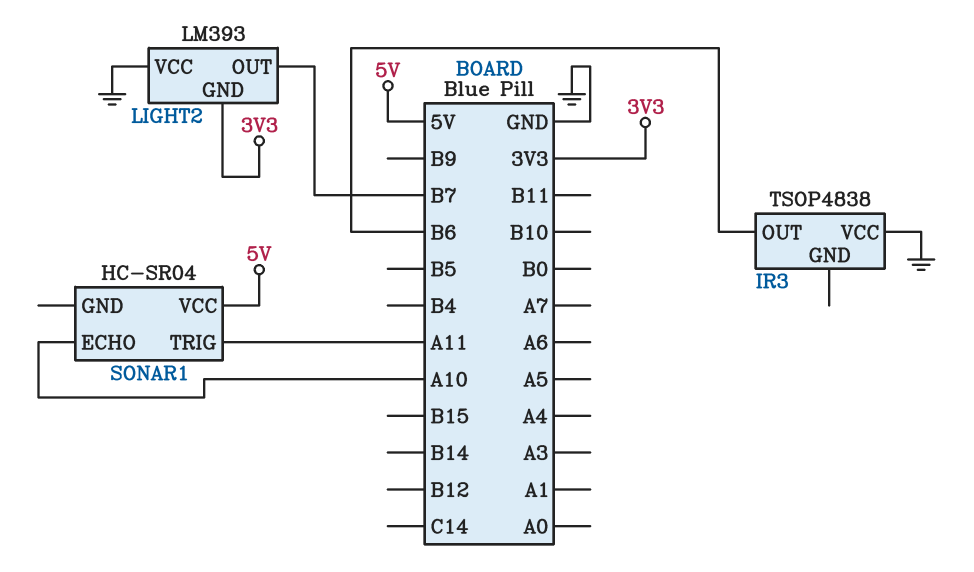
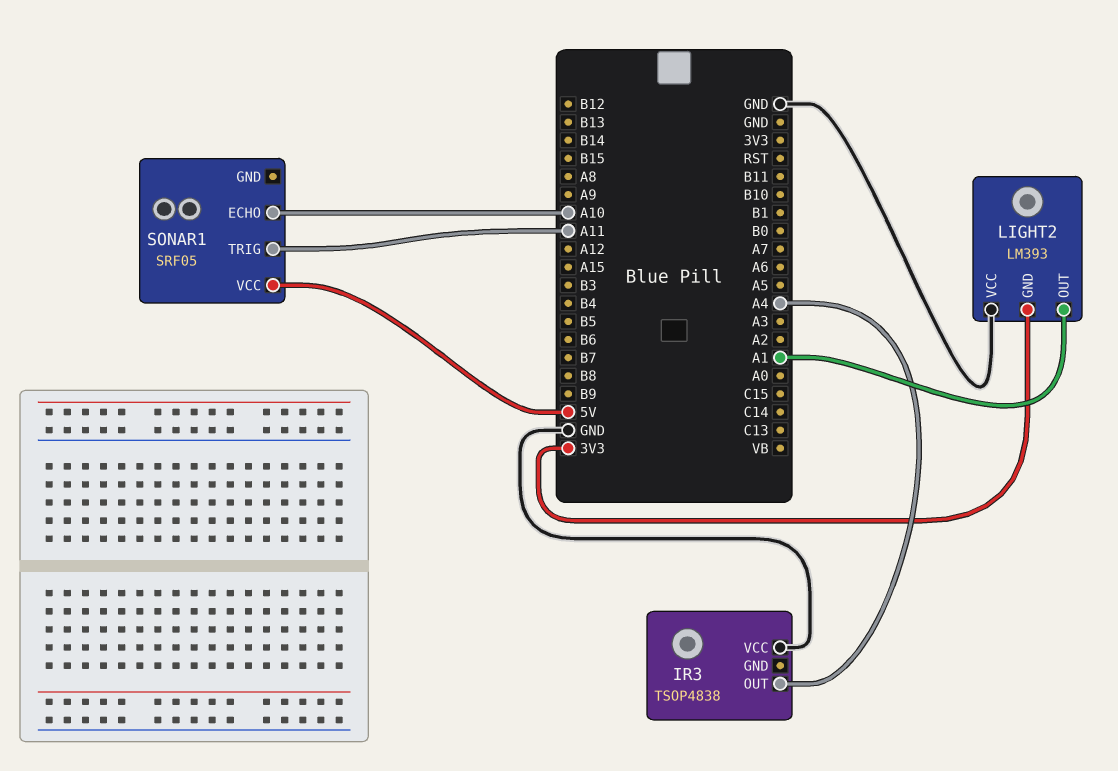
IR3 pin OUT: B6 -> A4
LIGHT2 pin OUT: B7 -> A1
SONAR1: HC-SR04 -> SRF05

